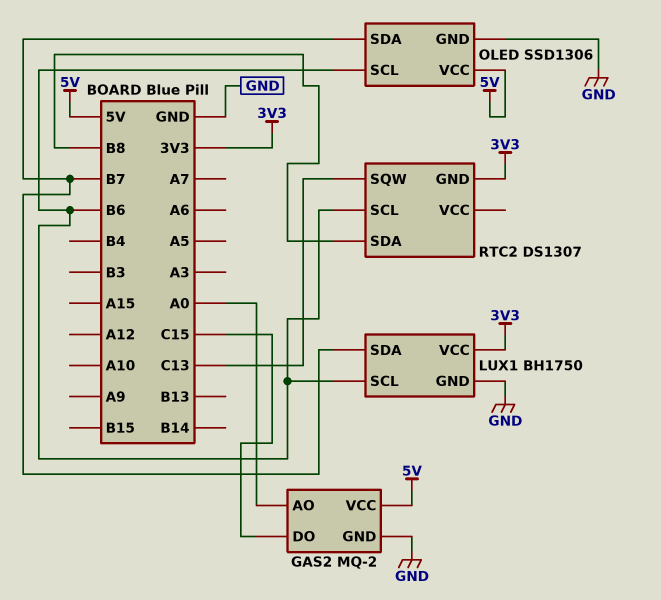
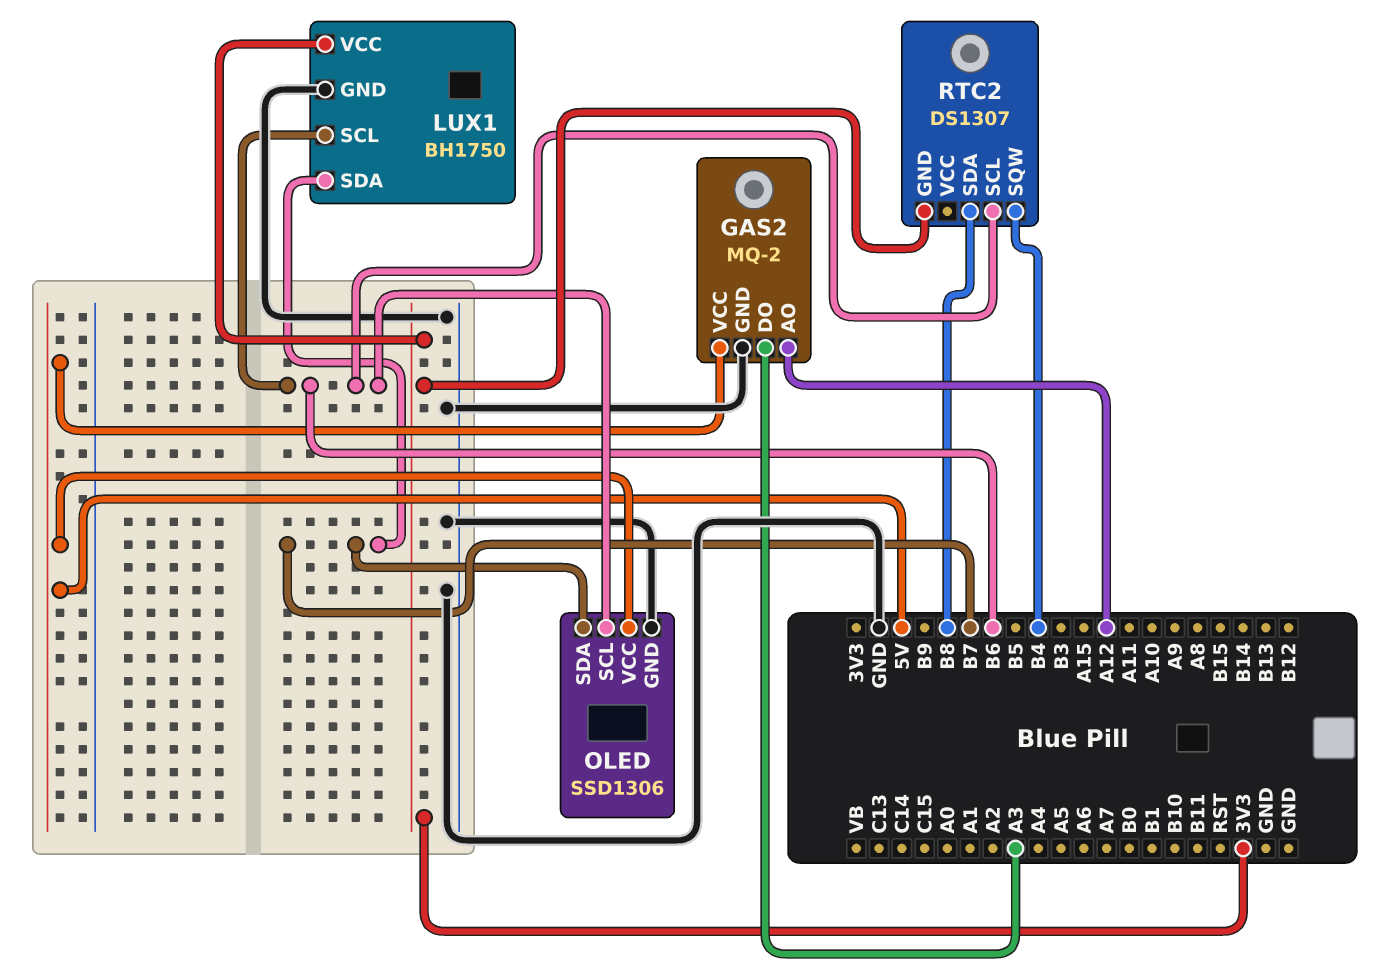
GAS2 pin AO: A0 -> A12
GAS2 pin DO: C15 -> A3
RTC2 pin SQW: C13 -> B4

